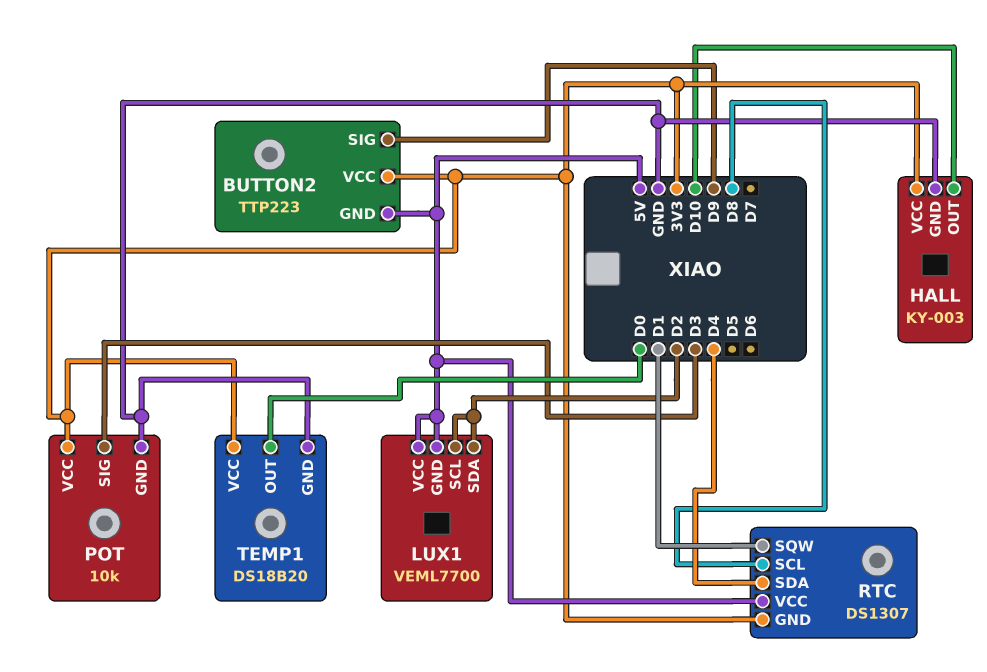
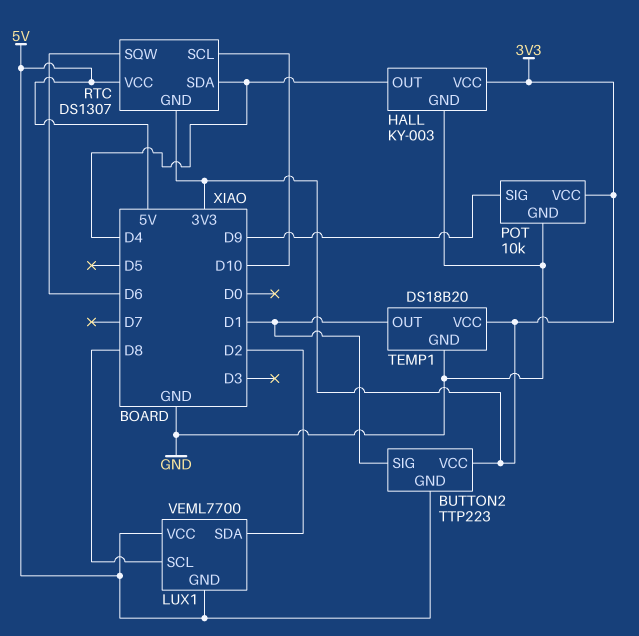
BUTTON2 pin SIG: D9 -> D1
HALL pin OUT: D10 -> D4
LUX1 pin SCL: D2 -> D8
POT pin SIG: D3 -> D9
RTC pin SCL: D8 -> D10
RTC pin SQW: D1 -> D6
TEMP1 pin OUT: D0 -> D1

